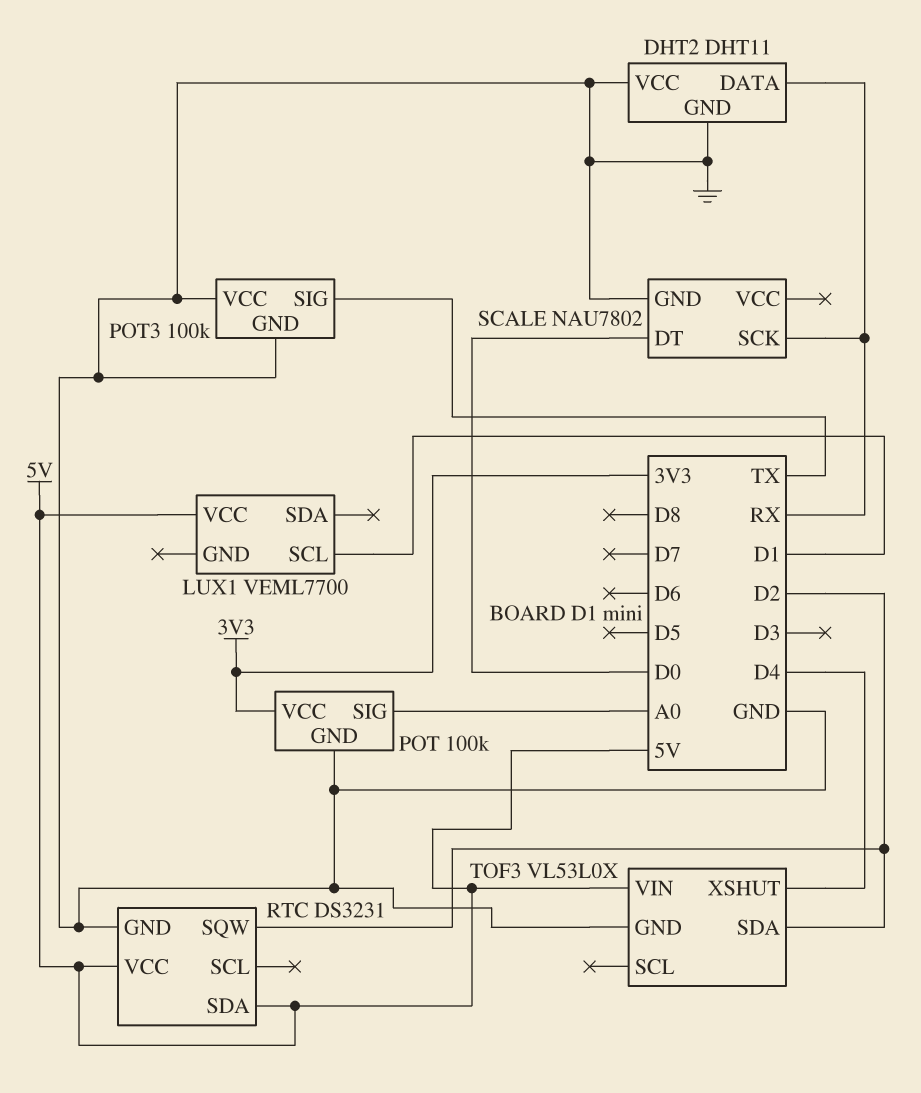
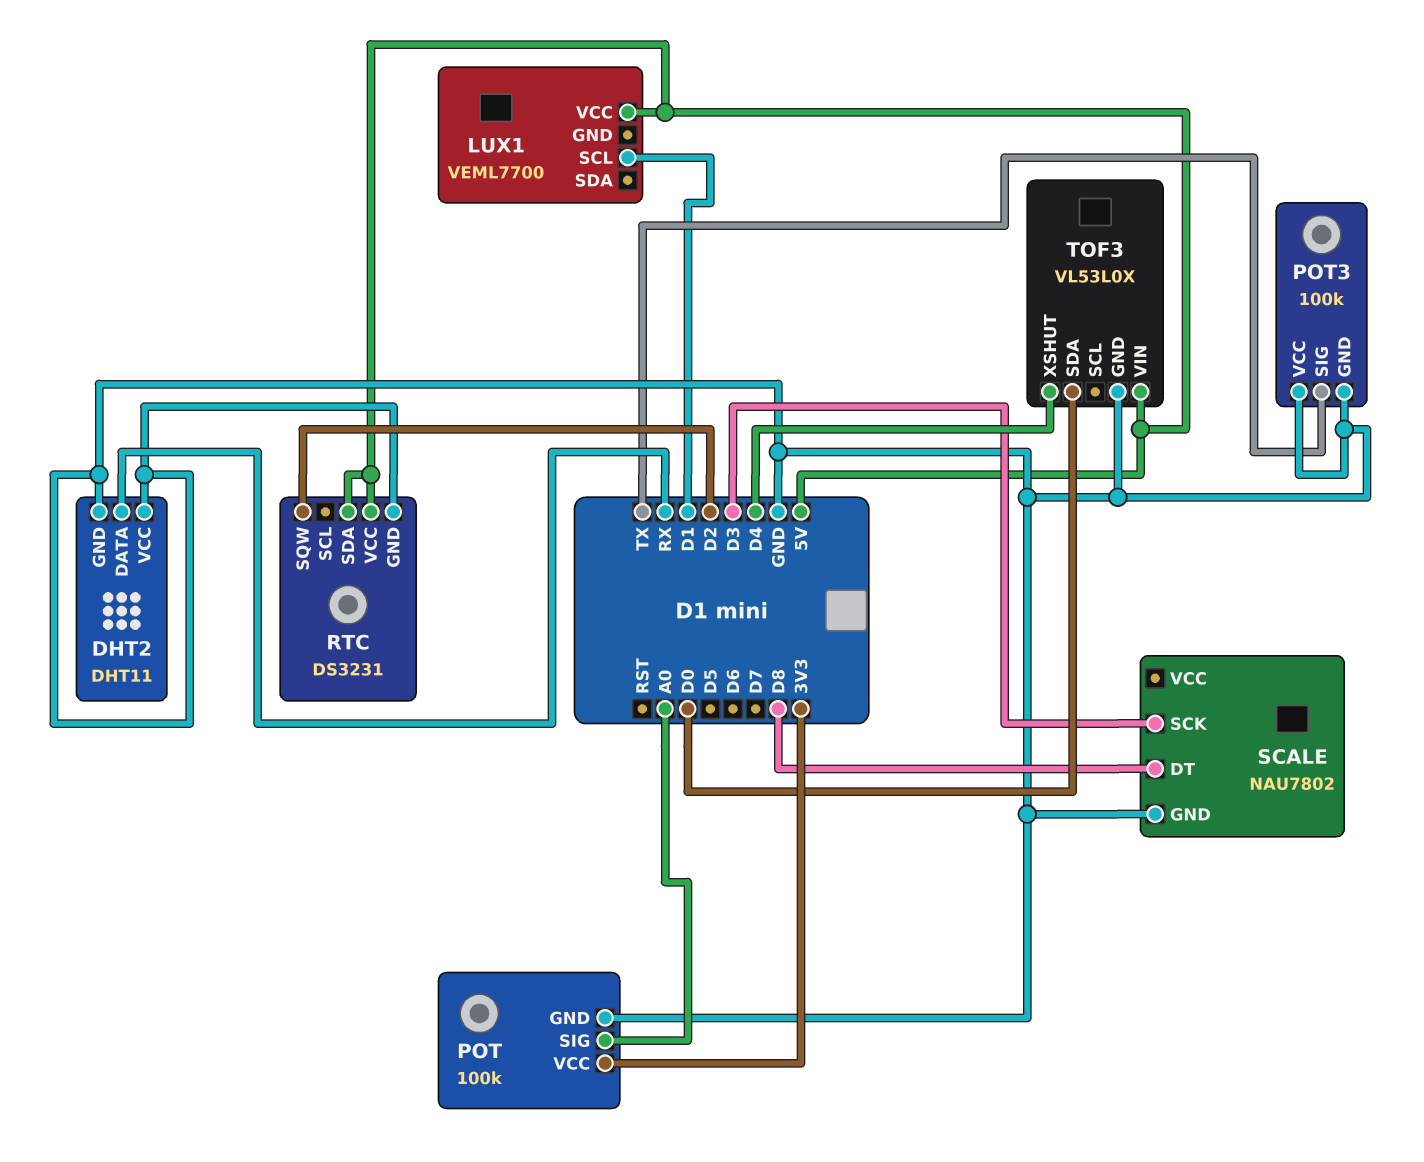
SCALE pin DT: D0 -> D8
SCALE pin SCK: RX -> D3
TOF3 pin SDA: D2 -> D0

